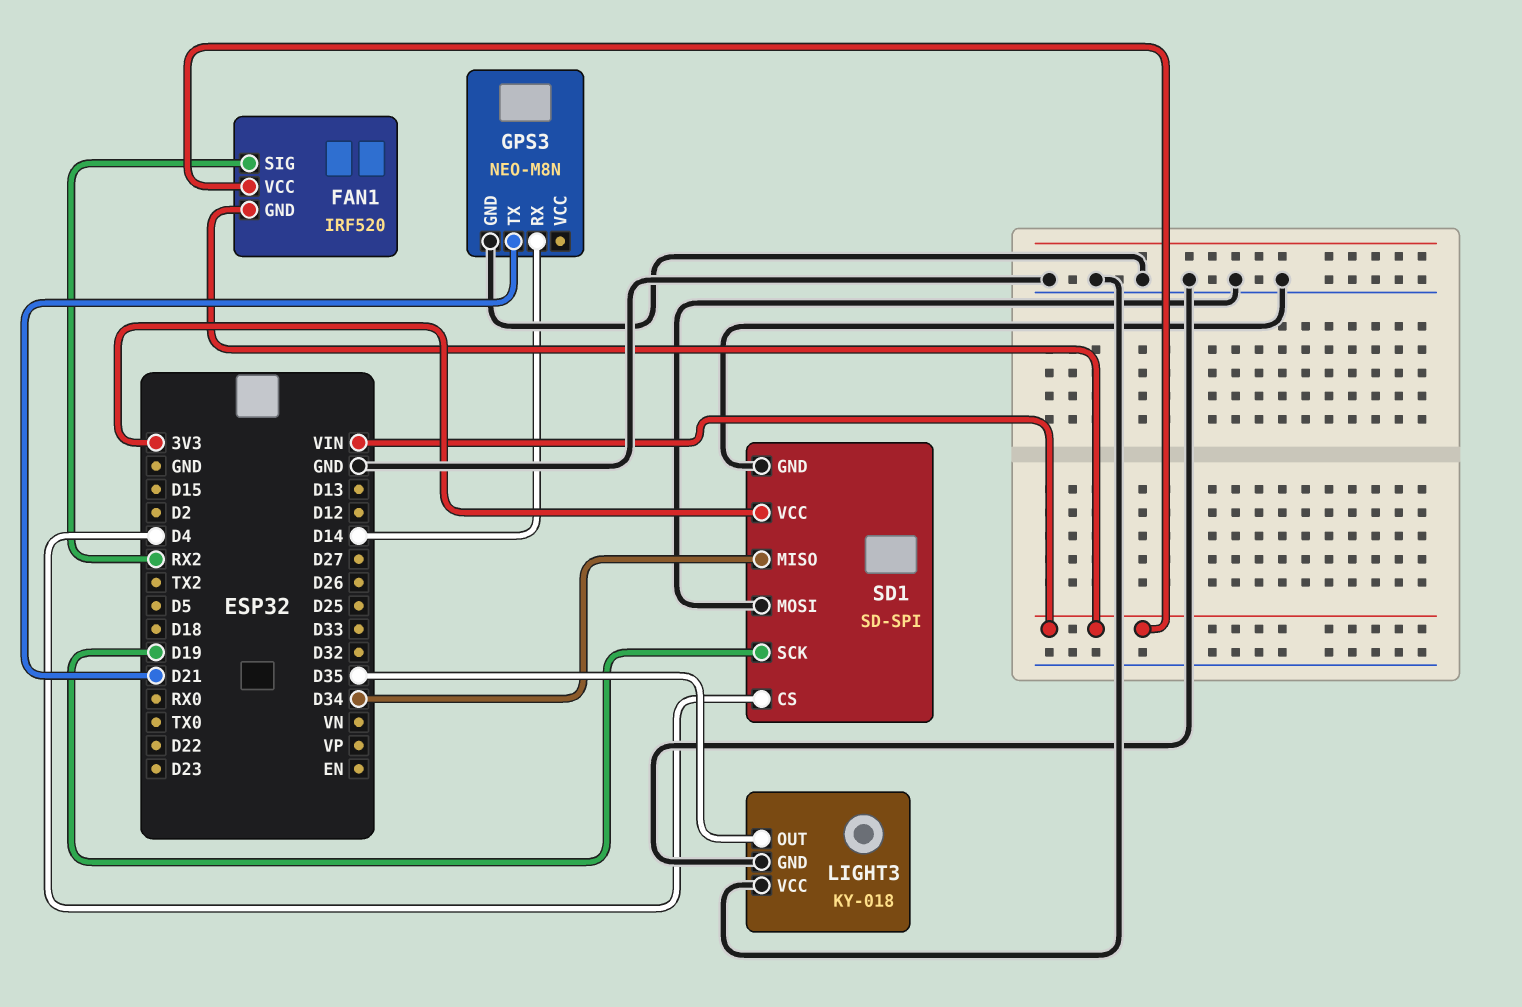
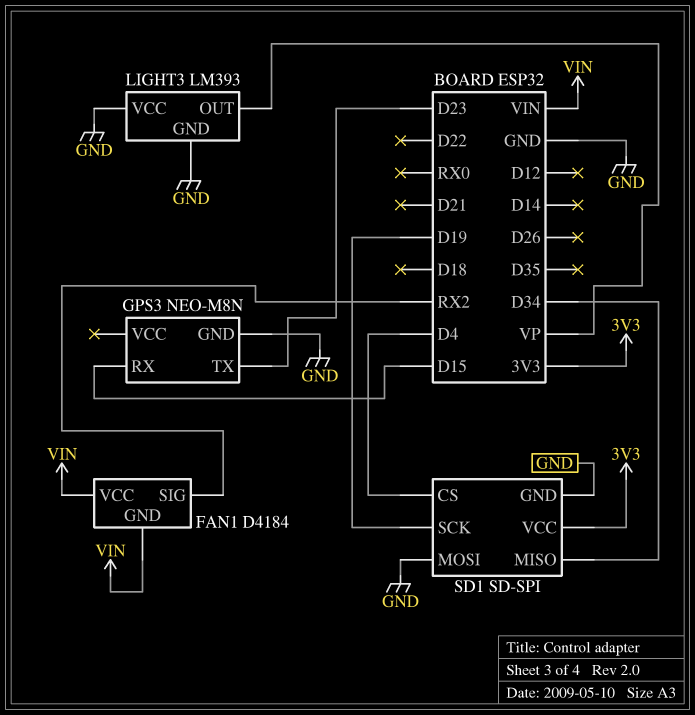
FAN1: IRF520 -> D4184
GPS3 pin RX: D14 -> D15
GPS3 pin TX: D21 -> D23
LIGHT3: KY-018 -> LM393
LIGHT3 pin OUT: D35 -> VP

